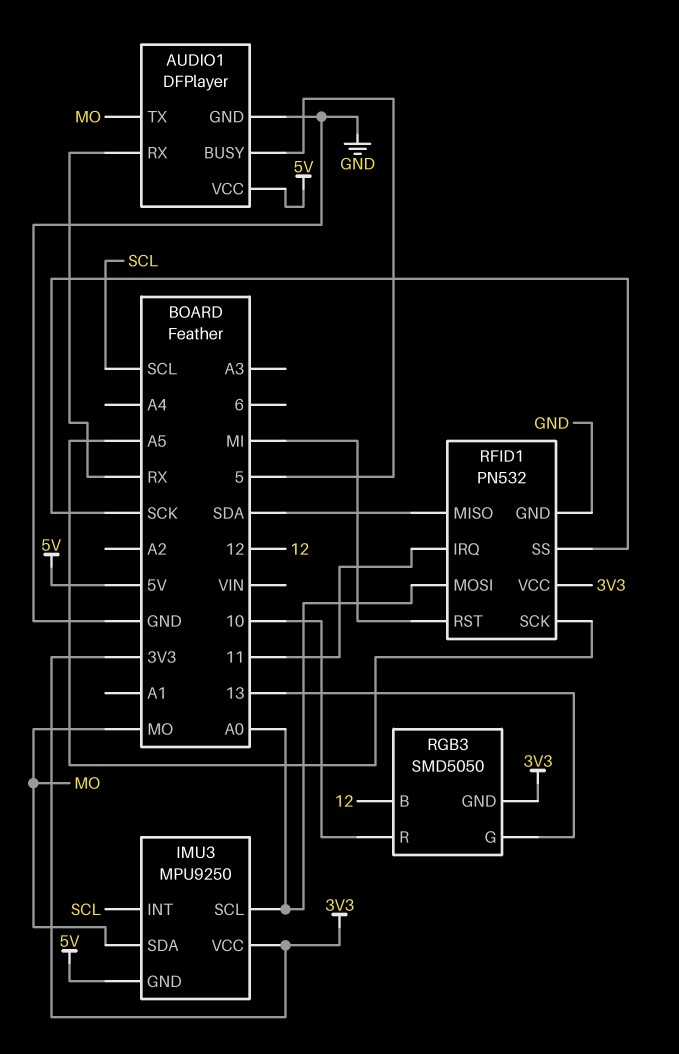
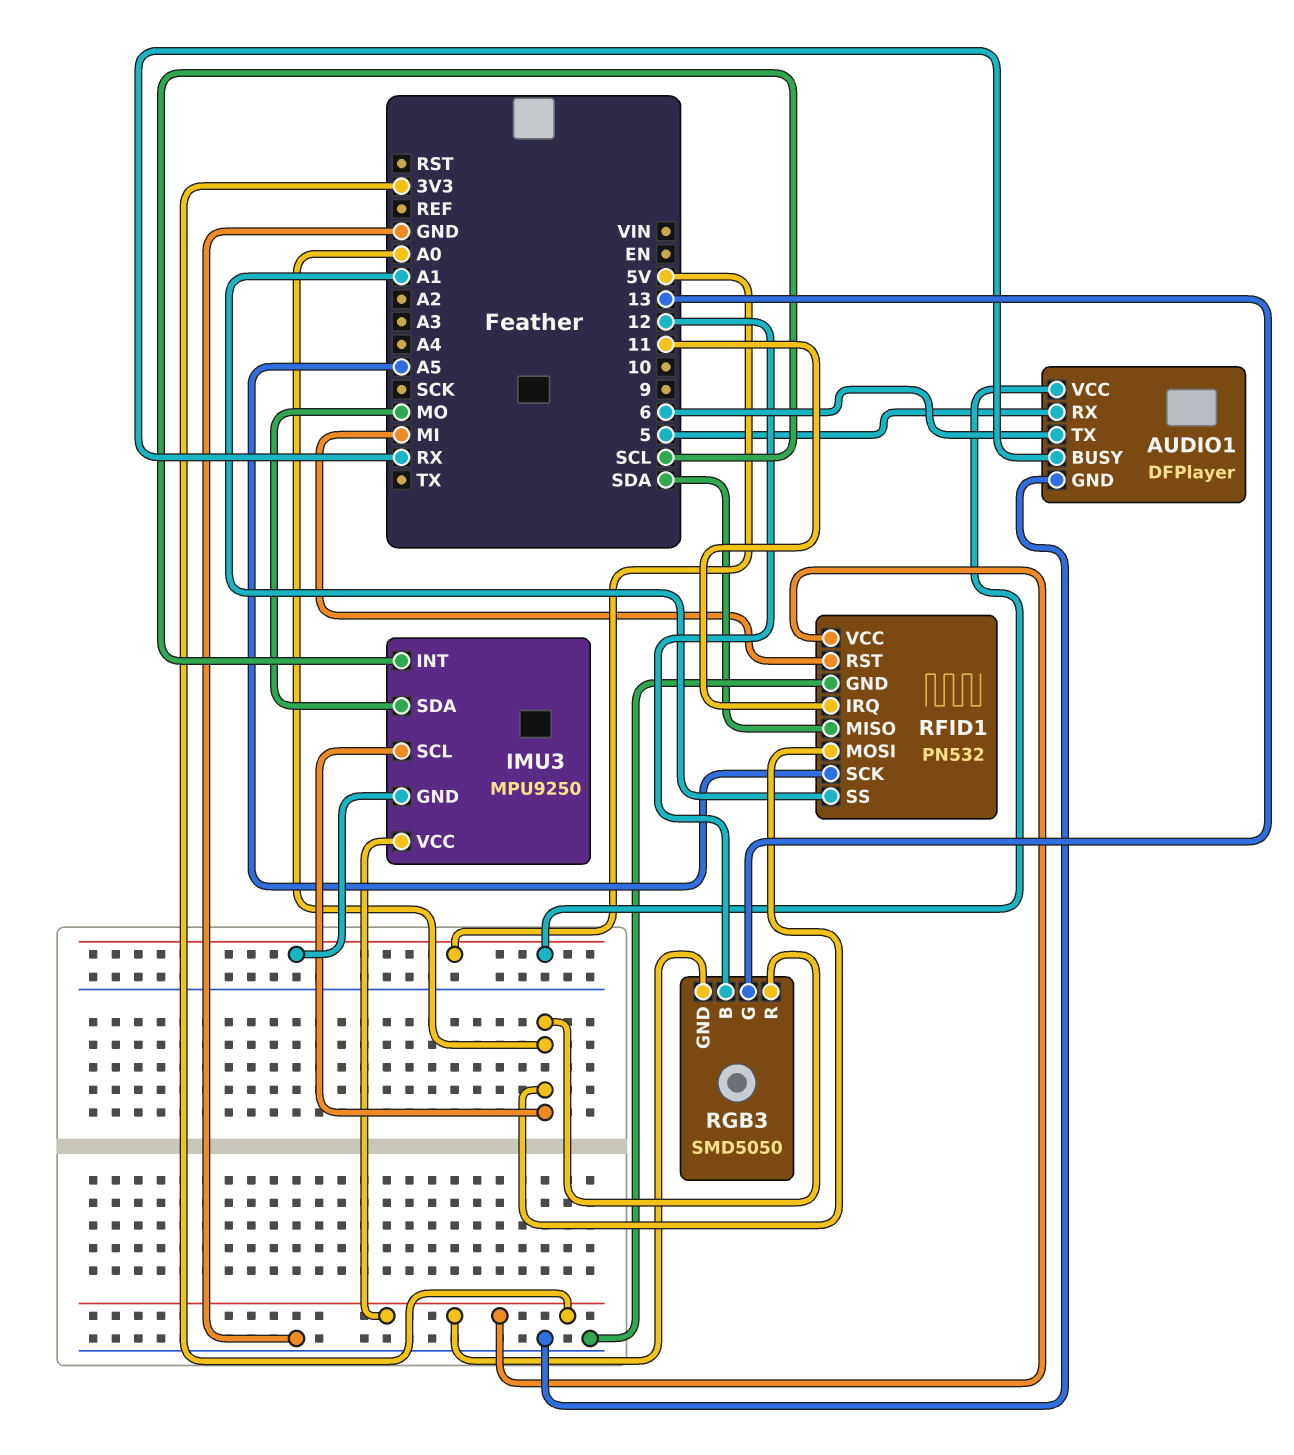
AUDIO1 pin BUSY: 5 -> RX
AUDIO1 pin RX: RX -> 5
AUDIO1 pin TX: MO -> 6
RFID1 pin SS: SCK -> A1
RGB3 pin R: 10 -> A0

